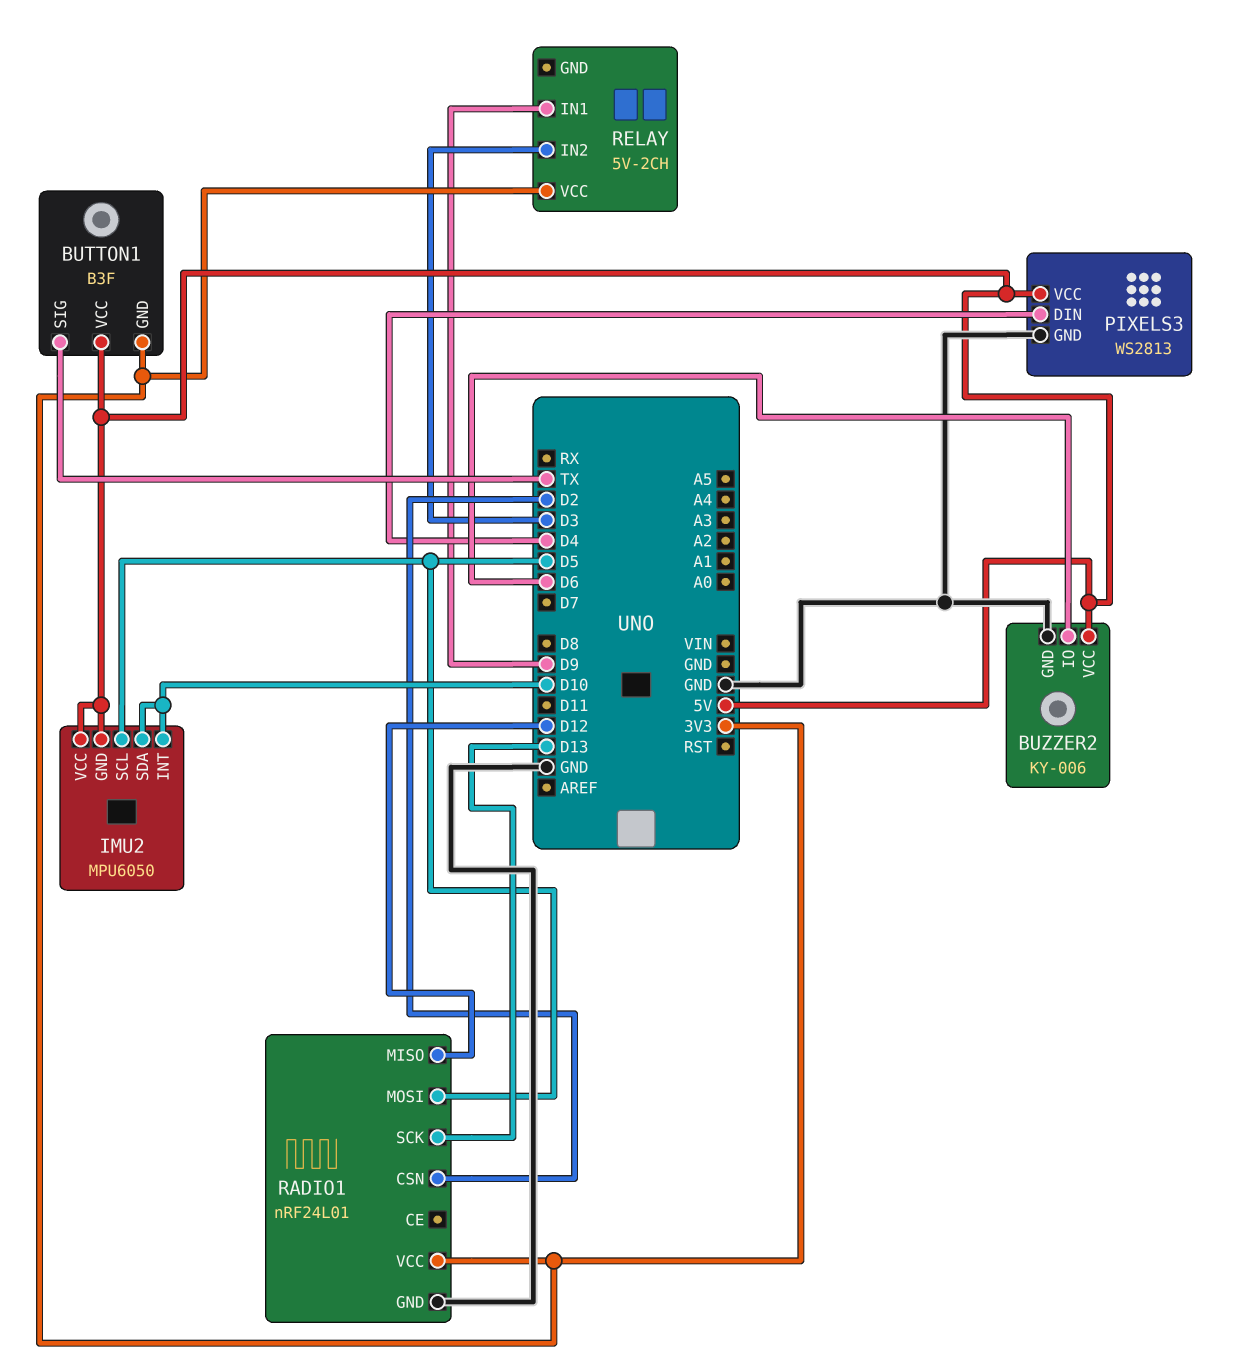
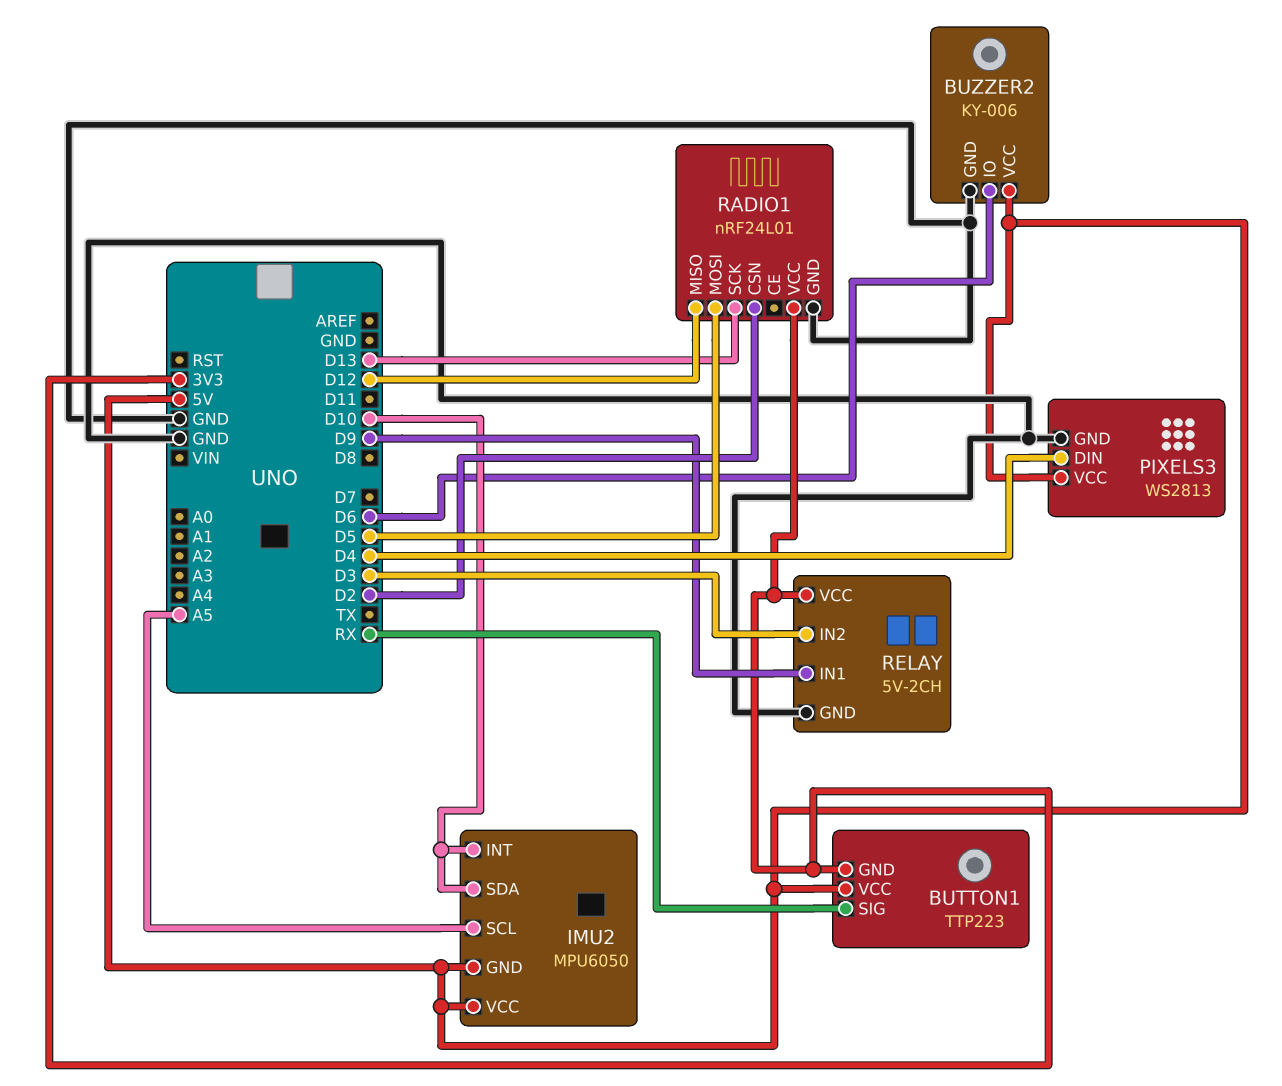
BUTTON1: B3F -> TTP223
BUTTON1 pin SIG: TX -> RX
IMU2 pin SCL: D5 -> A5
RELAY pin GND: none -> GND

